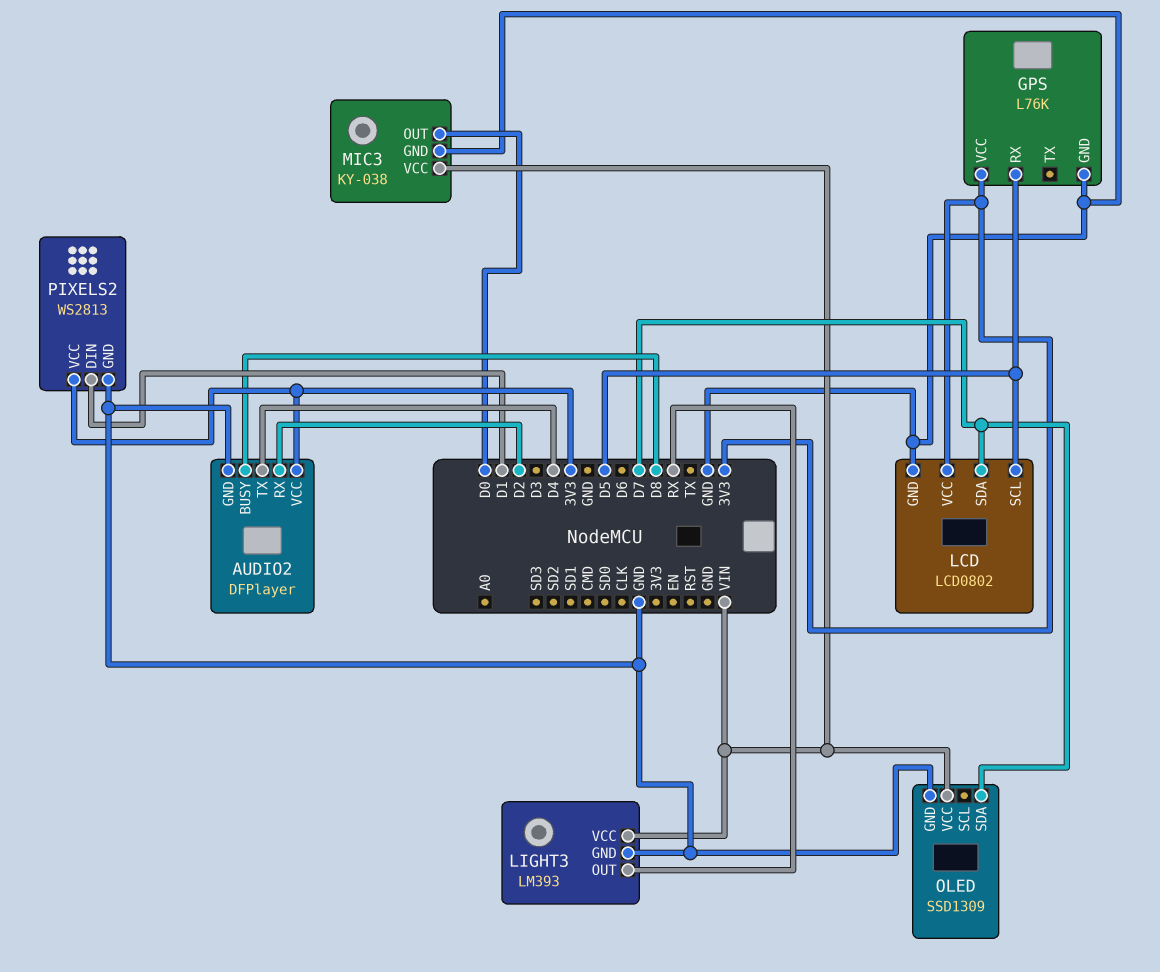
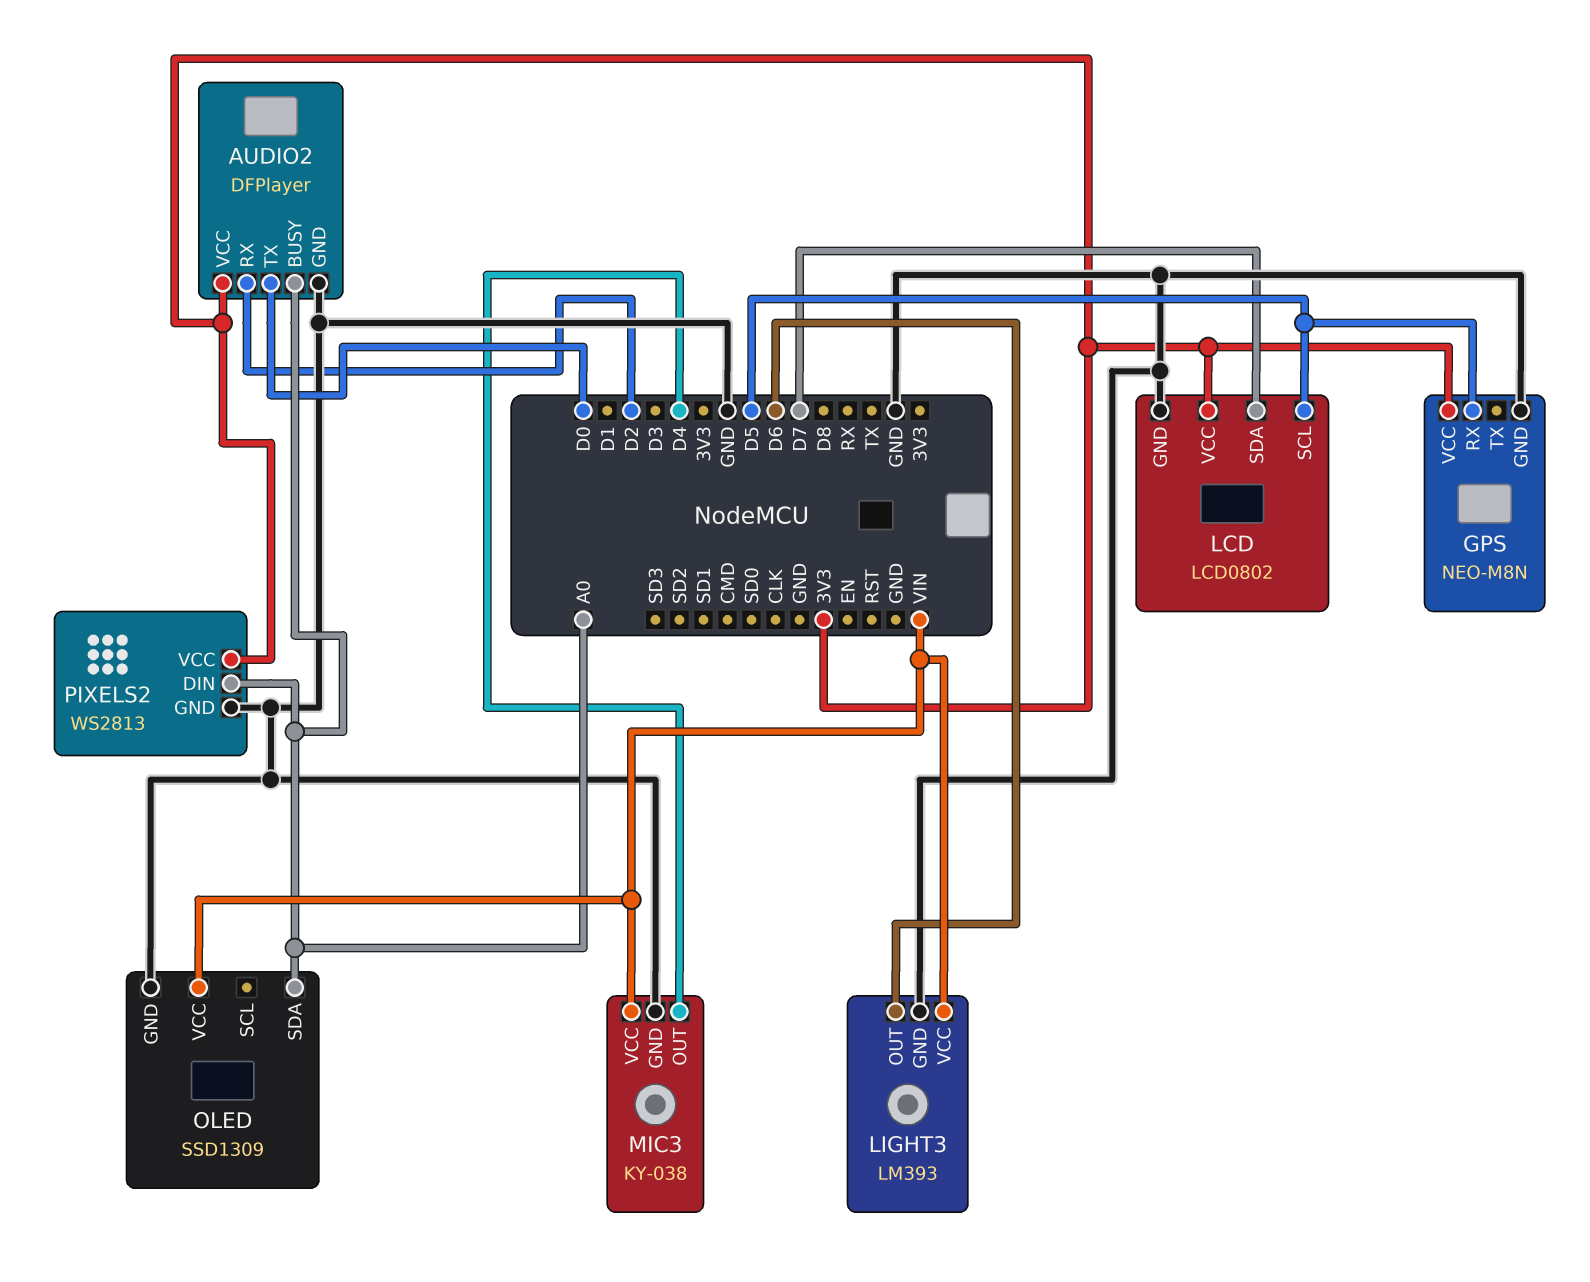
AUDIO2 pin BUSY: D8 -> A0
AUDIO2 pin TX: D4 -> D0
GPS: L76K -> NEO-M8N
LIGHT3 pin OUT: RX -> D6
MIC3 pin OUT: D0 -> D4
OLED pin SDA: D7 -> A0
PIXELS2 pin DIN: D1 -> A0

